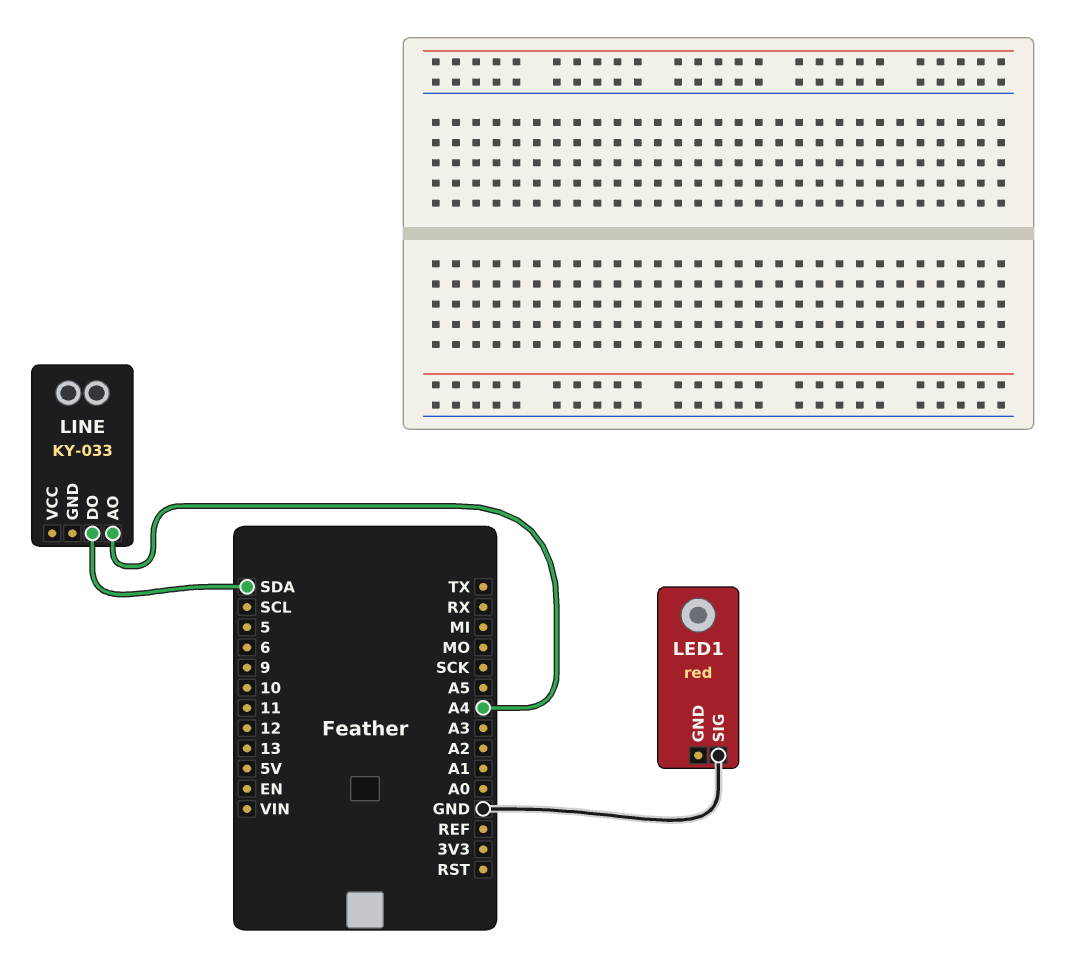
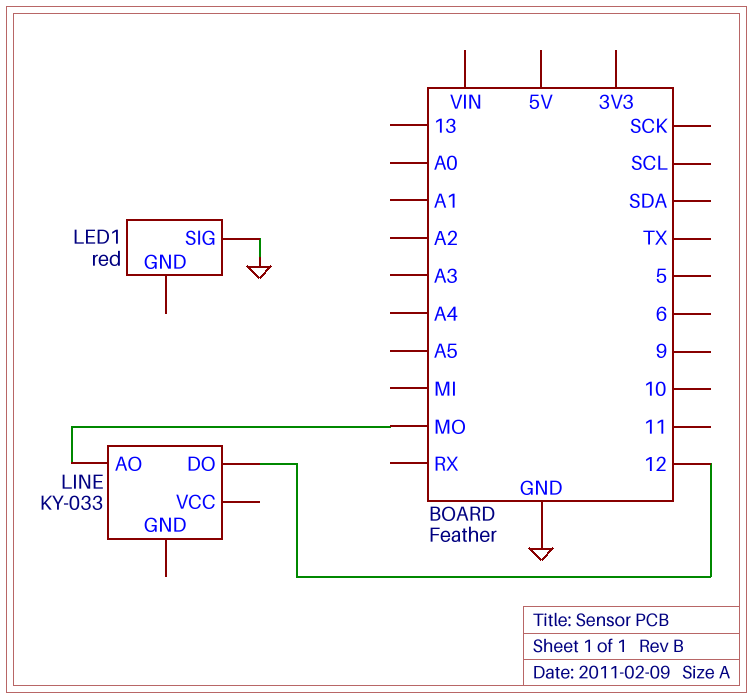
LINE pin AO: A4 -> MO
LINE pin DO: SDA -> 12

